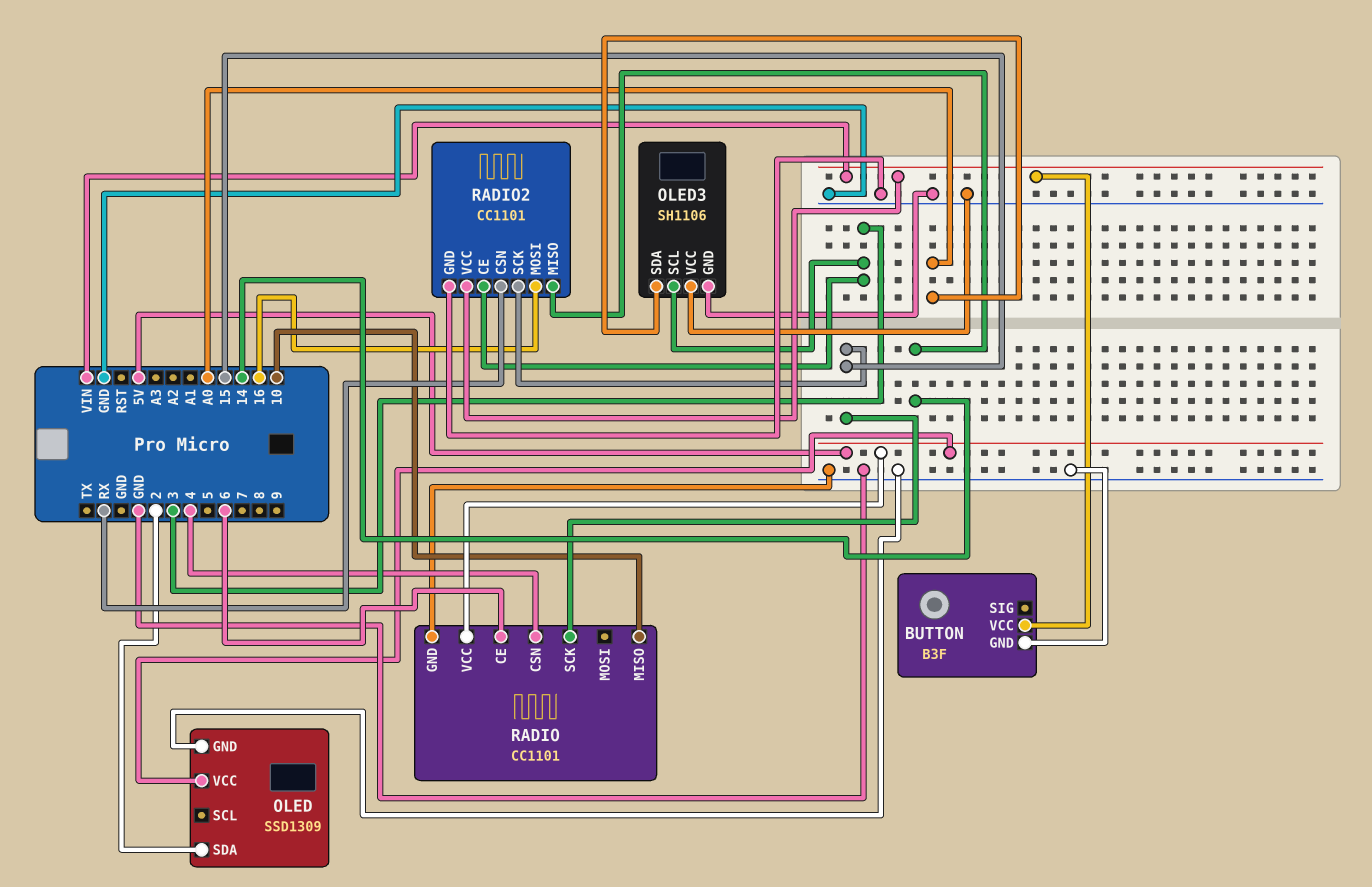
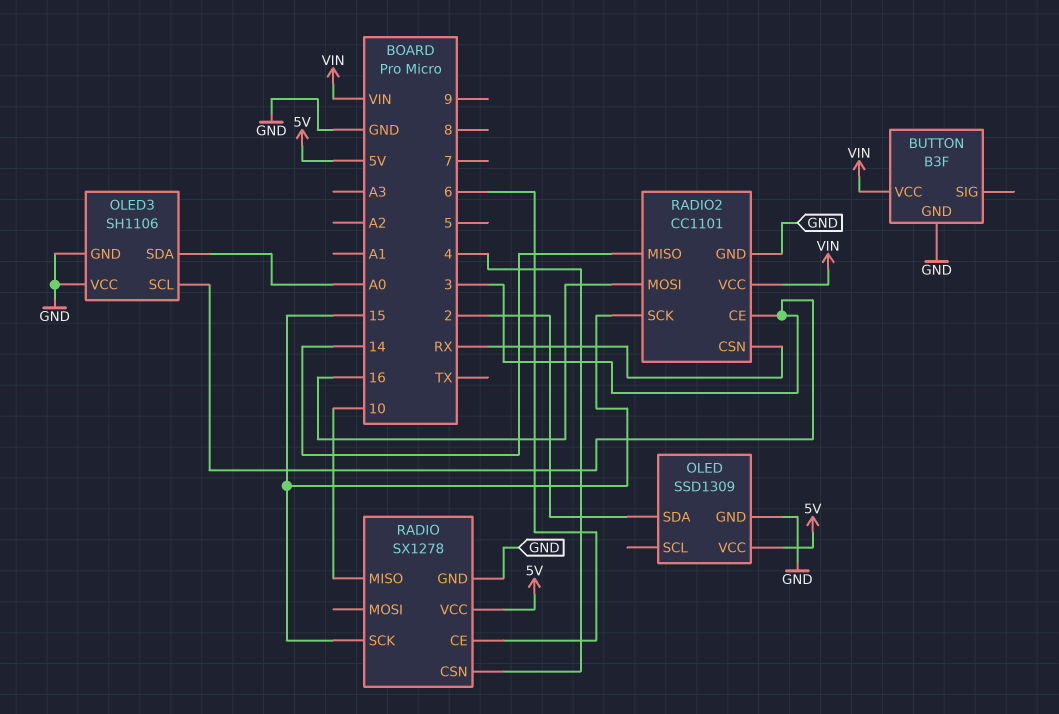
RADIO: CC1101 -> SX1278

